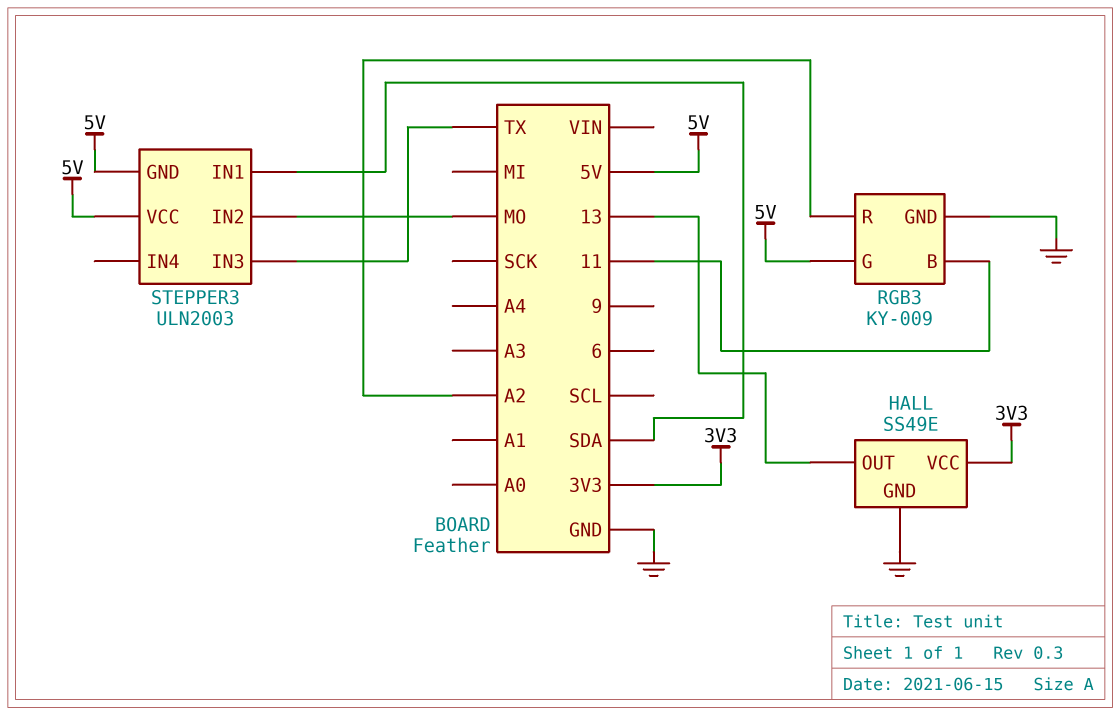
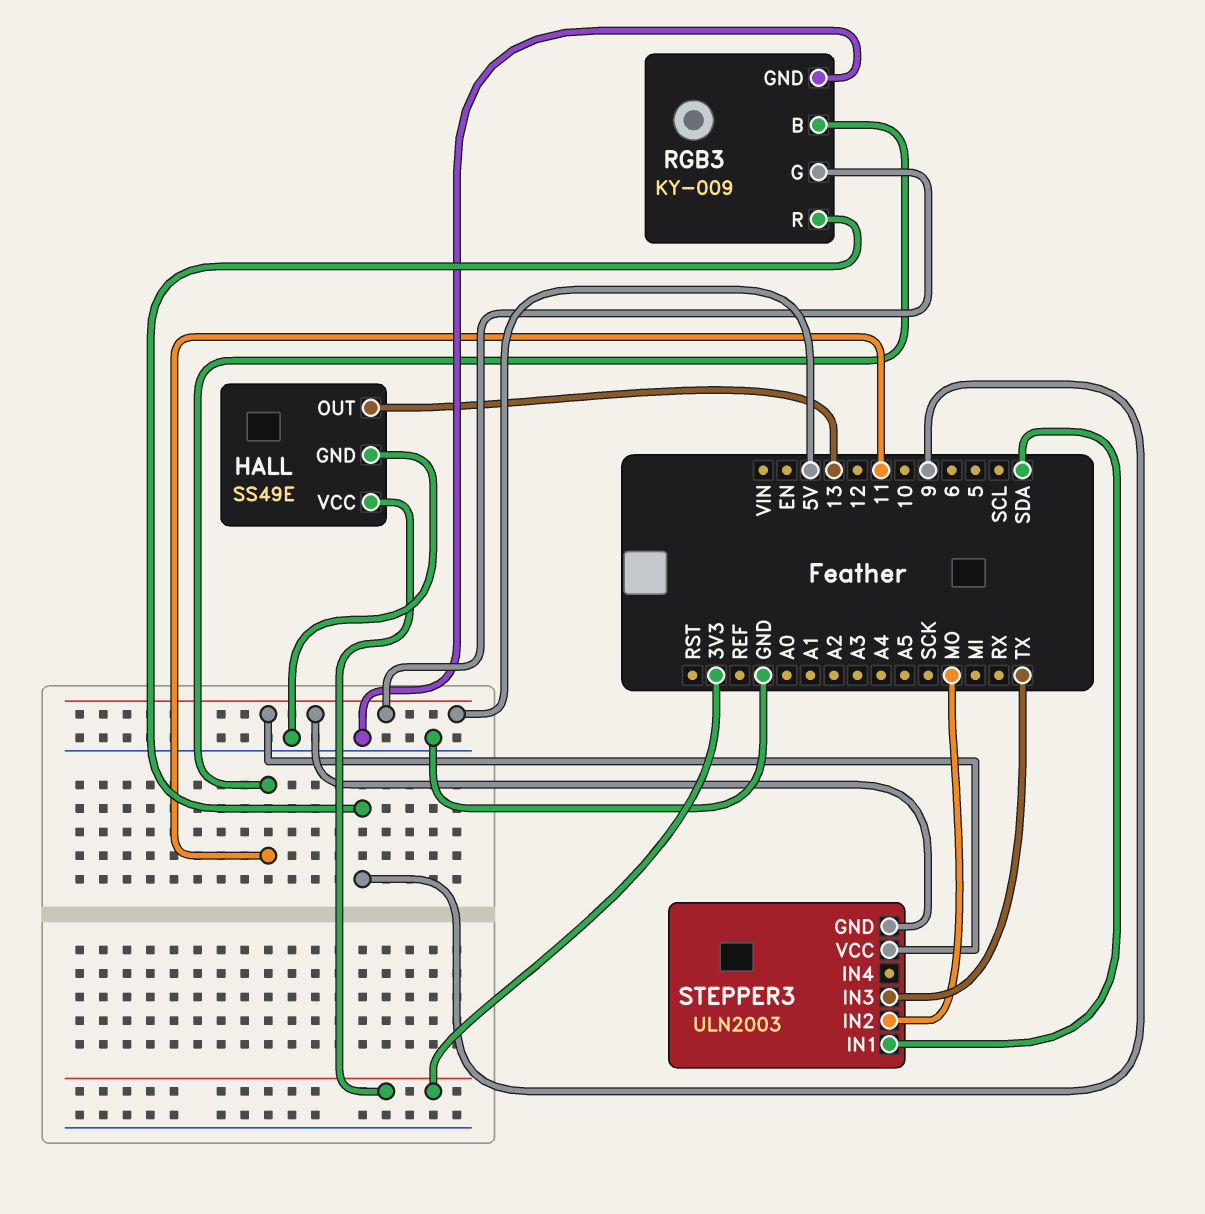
RGB3 pin R: A2 -> 9

